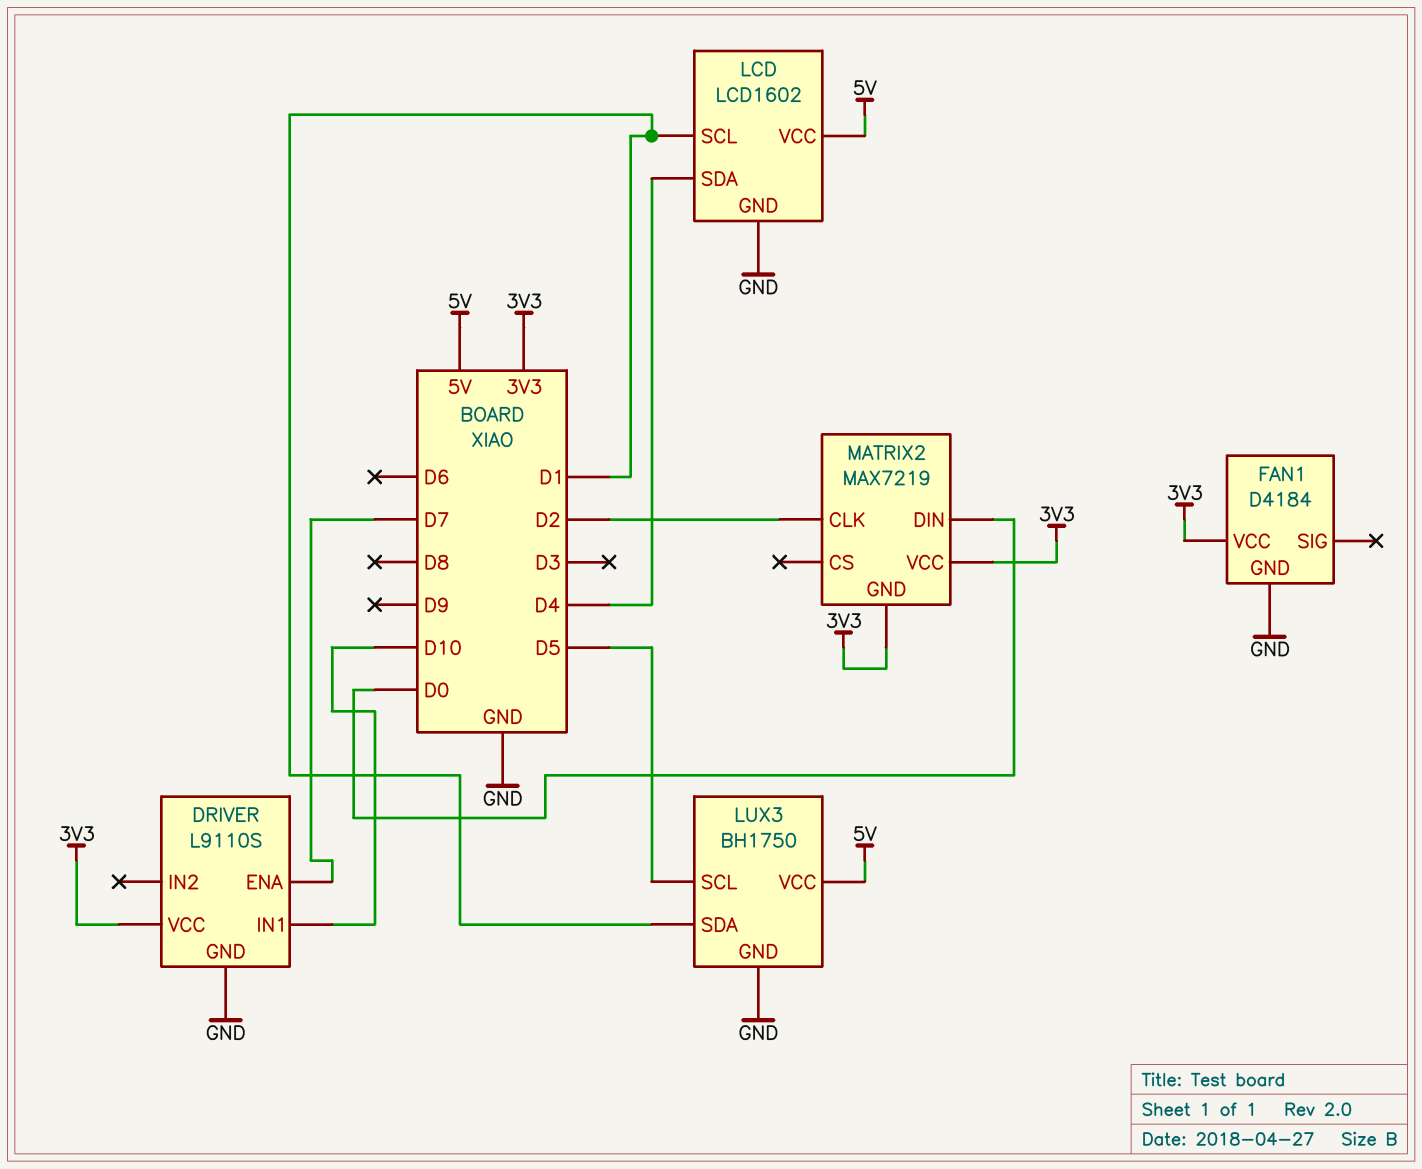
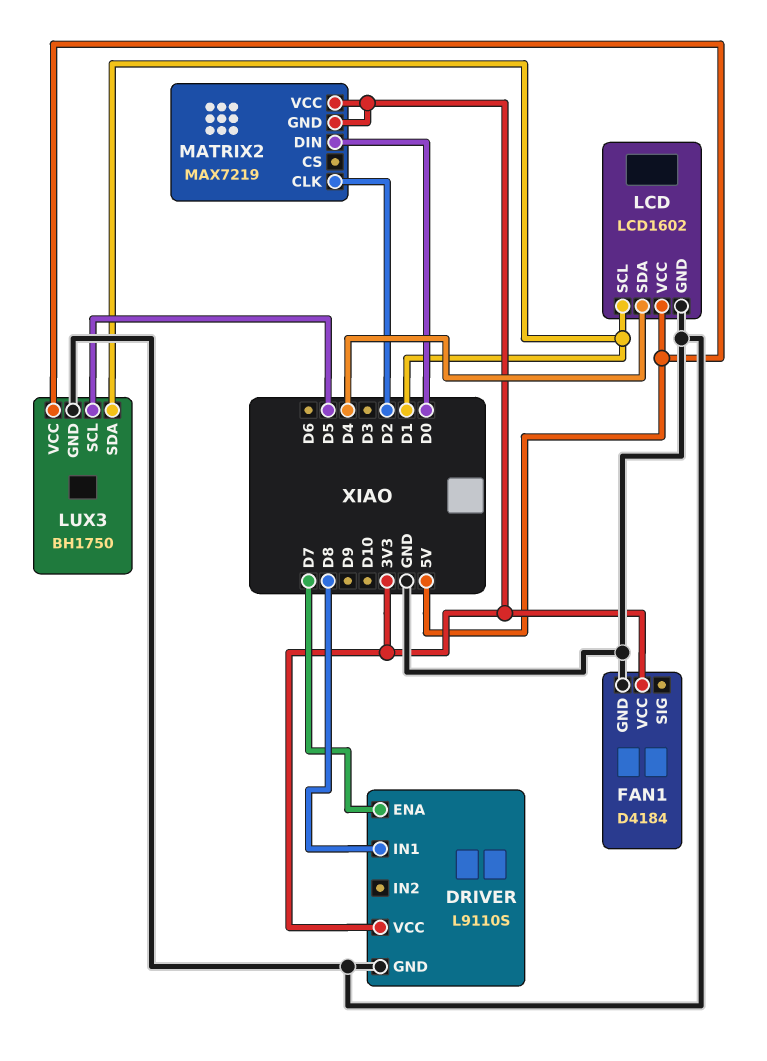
DRIVER pin IN1: D10 -> D8

